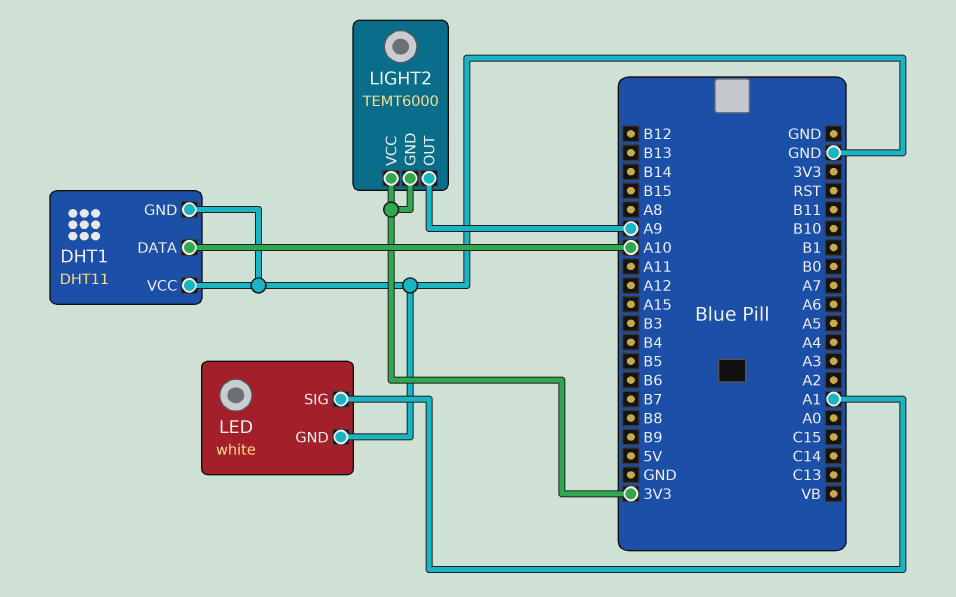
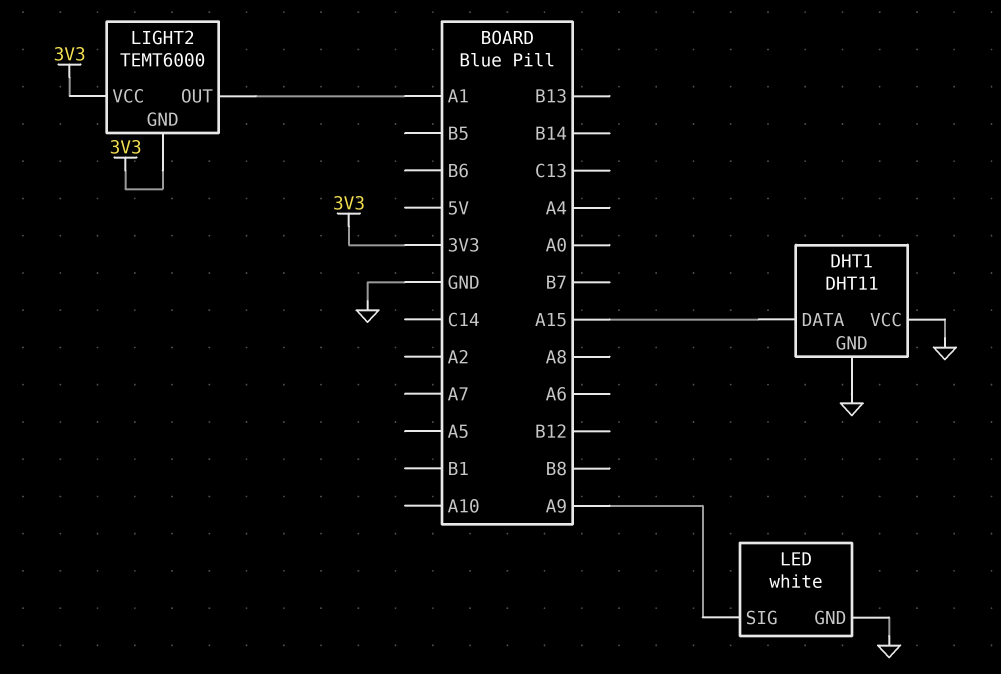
DHT1 pin DATA: A10 -> A15
LED pin SIG: A1 -> A9
LIGHT2 pin OUT: A9 -> A1

